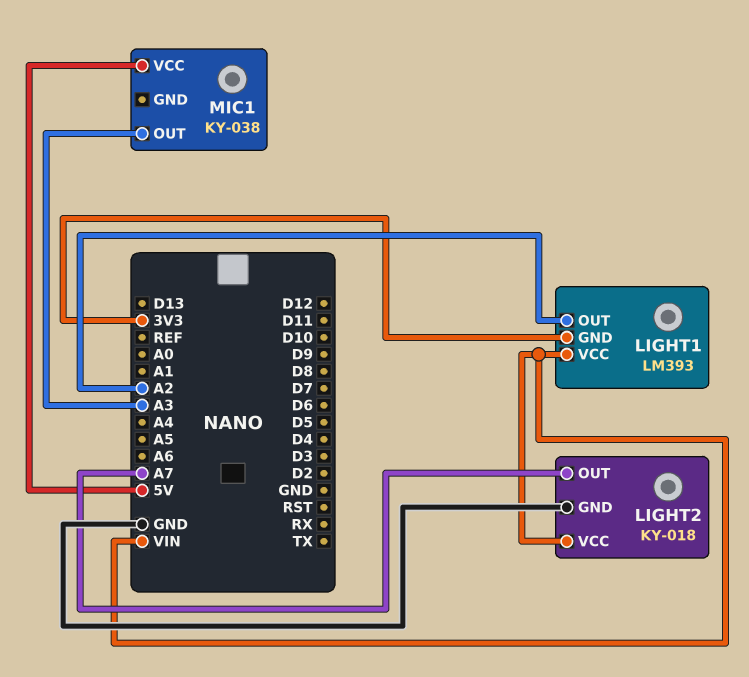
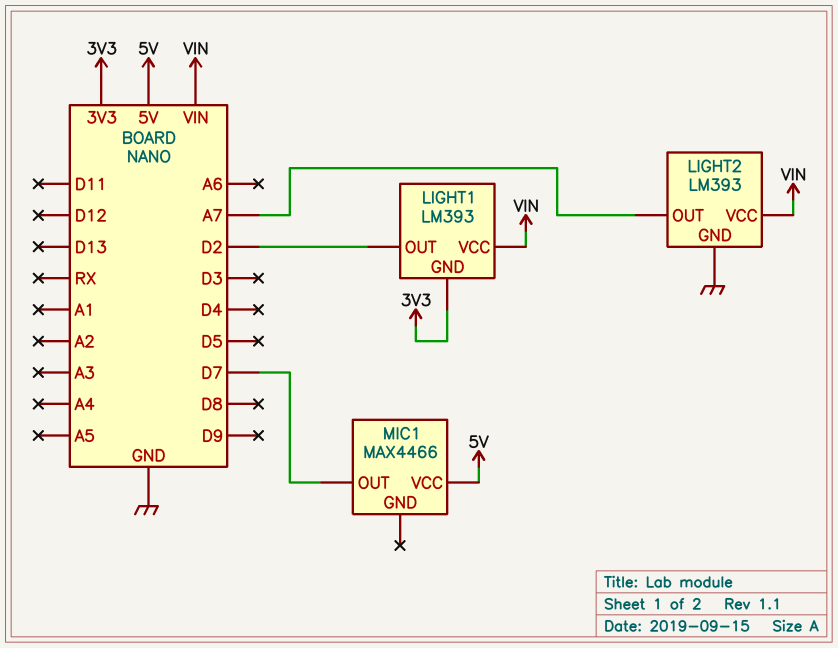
LIGHT1 pin OUT: A2 -> D2
LIGHT2: KY-018 -> LM393
MIC1: KY-038 -> MAX4466
MIC1 pin OUT: A3 -> D7

